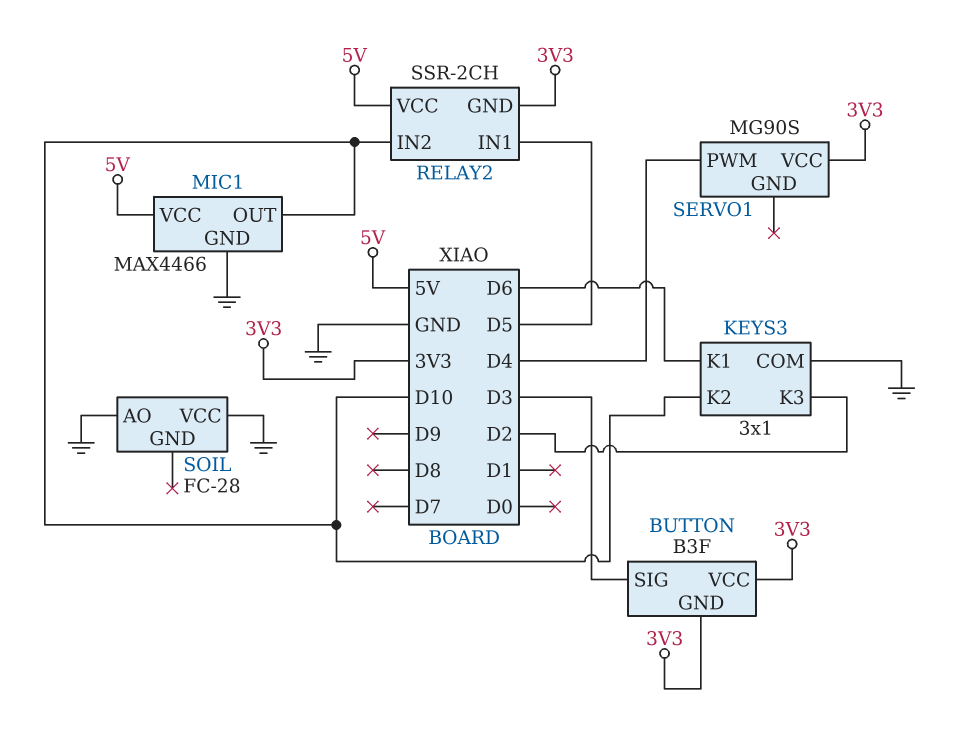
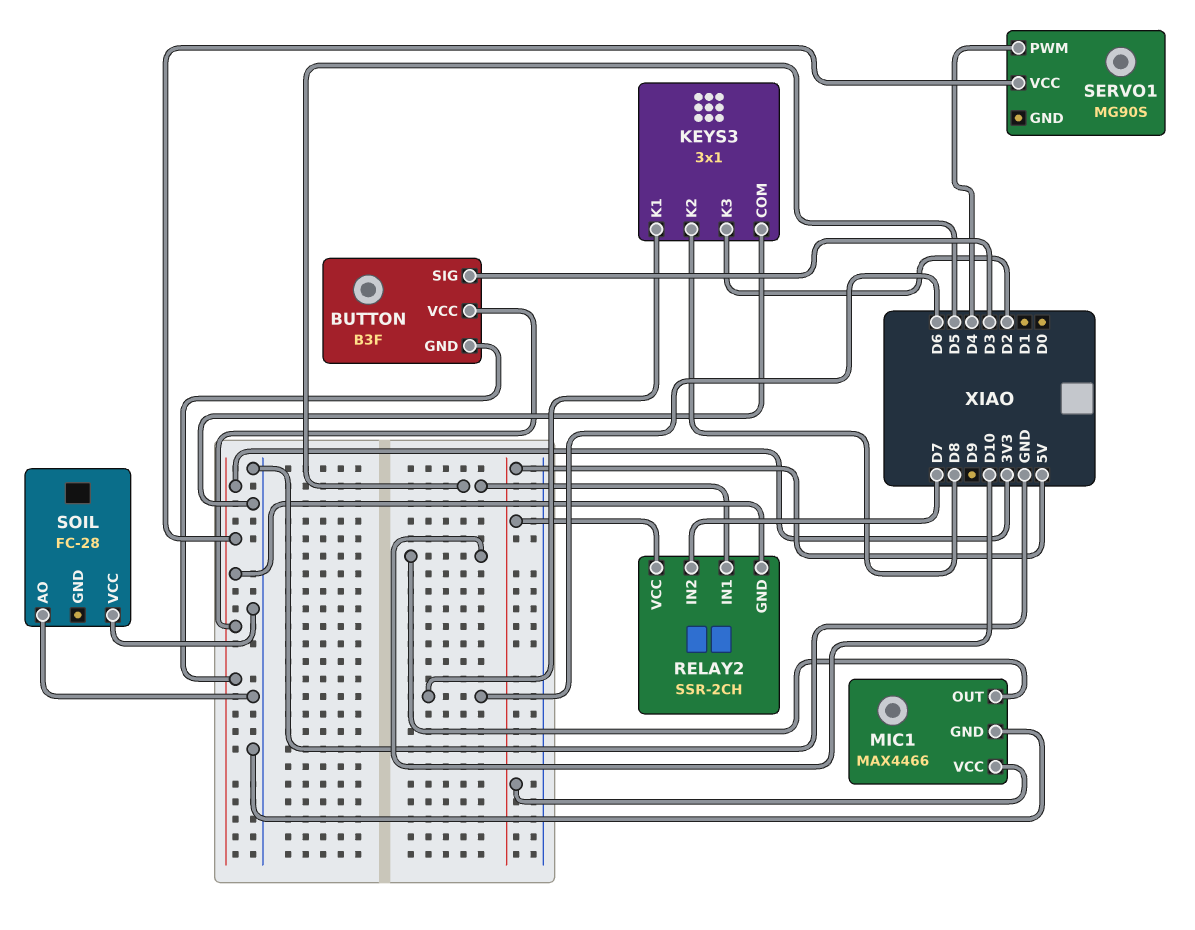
KEYS3 pin K2: D10 -> D8
RELAY2 pin IN2: D10 -> D7

